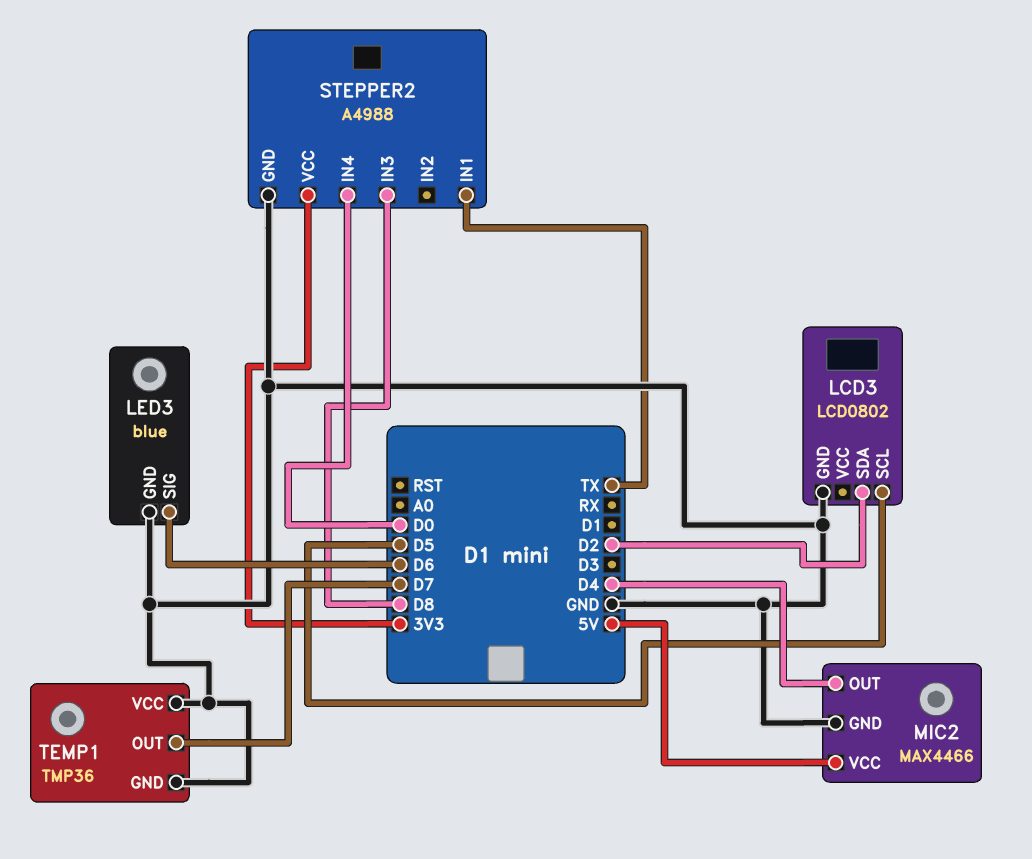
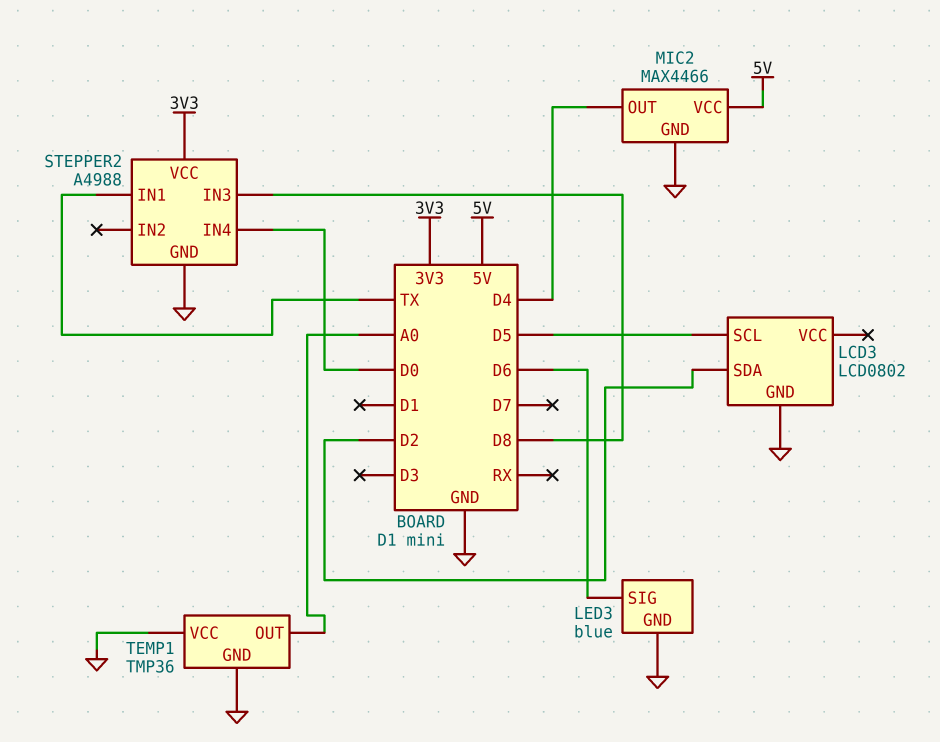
TEMP1 pin OUT: D7 -> A0

